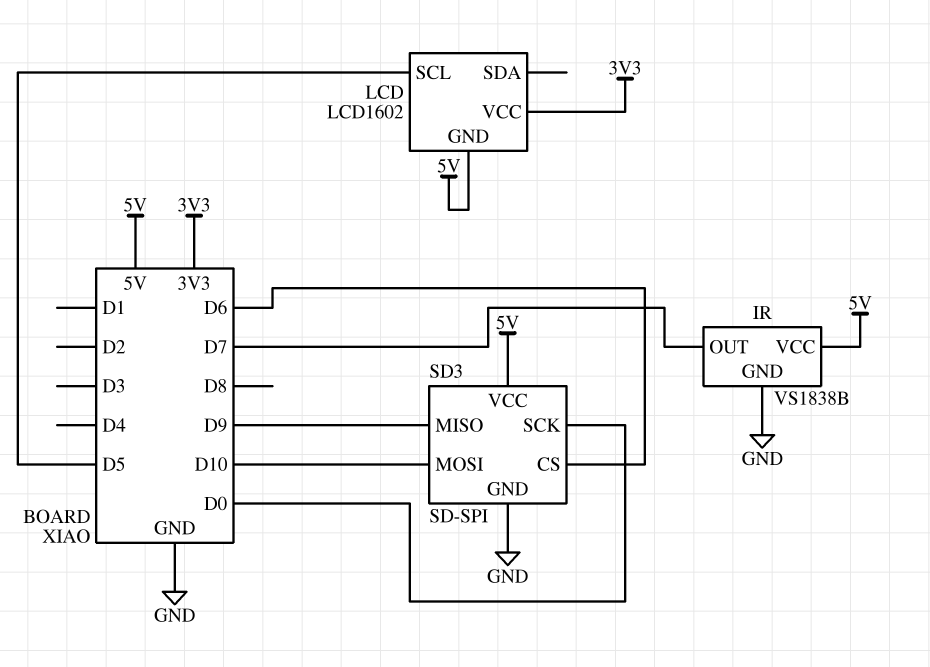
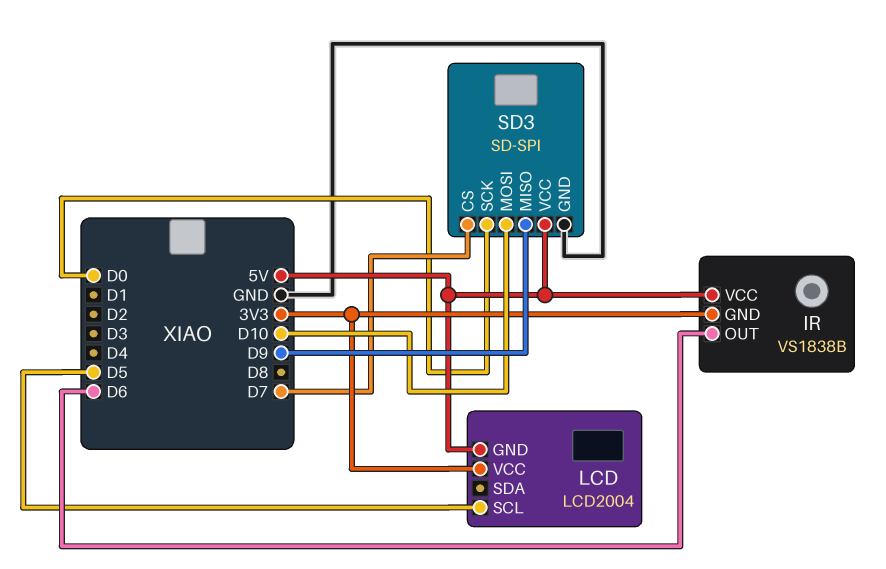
IR pin GND: GND -> 3V3
IR pin OUT: D7 -> D6
LCD: LCD1602 -> LCD2004
SD3 pin CS: D6 -> D7

